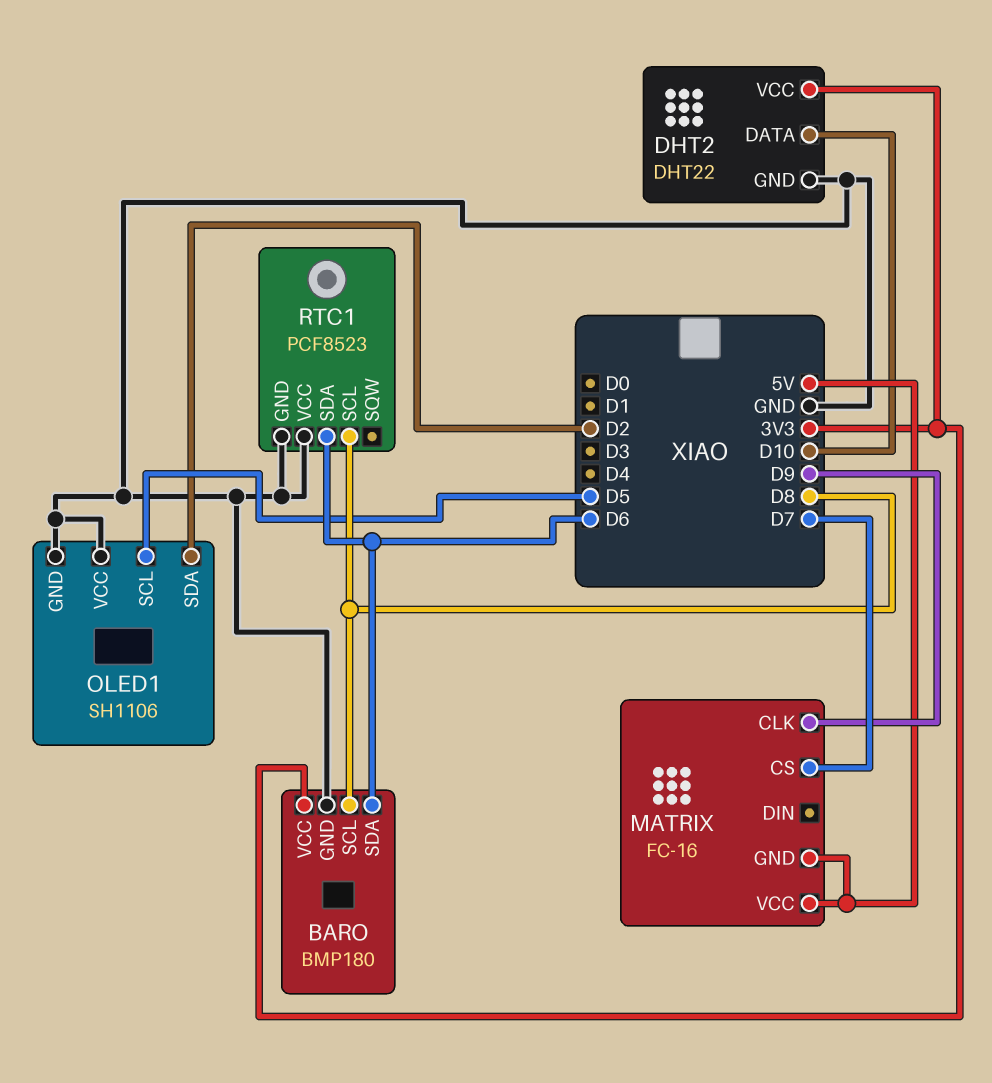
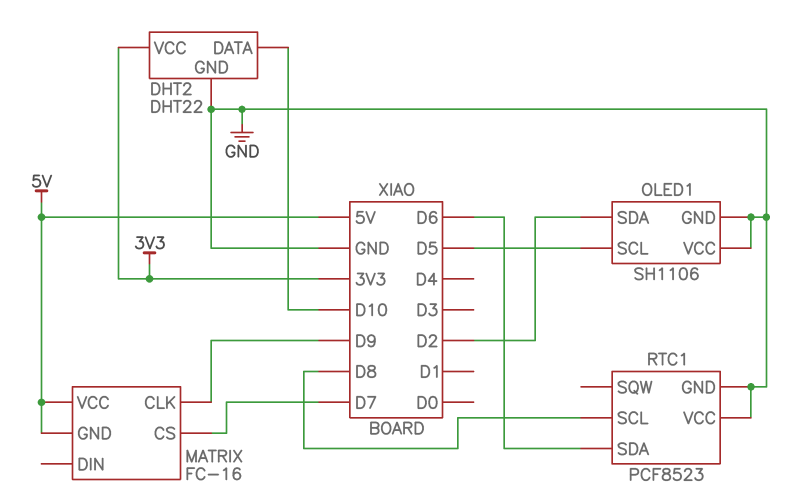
BARO: BMP180 -> none
BARO pin GND: GND -> none
BARO pin SCL: D8 -> none
BARO pin SDA: D6 -> none
BARO pin VCC: 3V3 -> none

